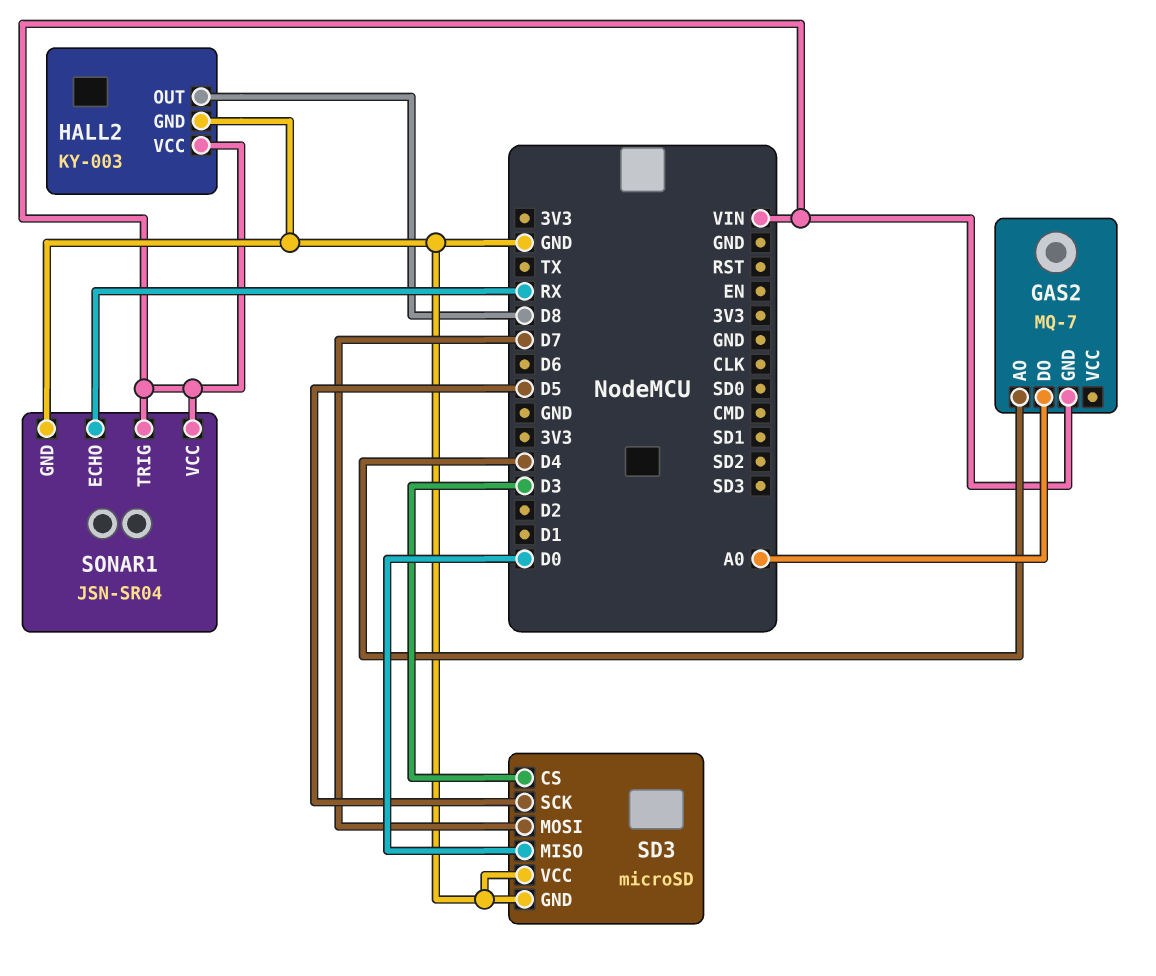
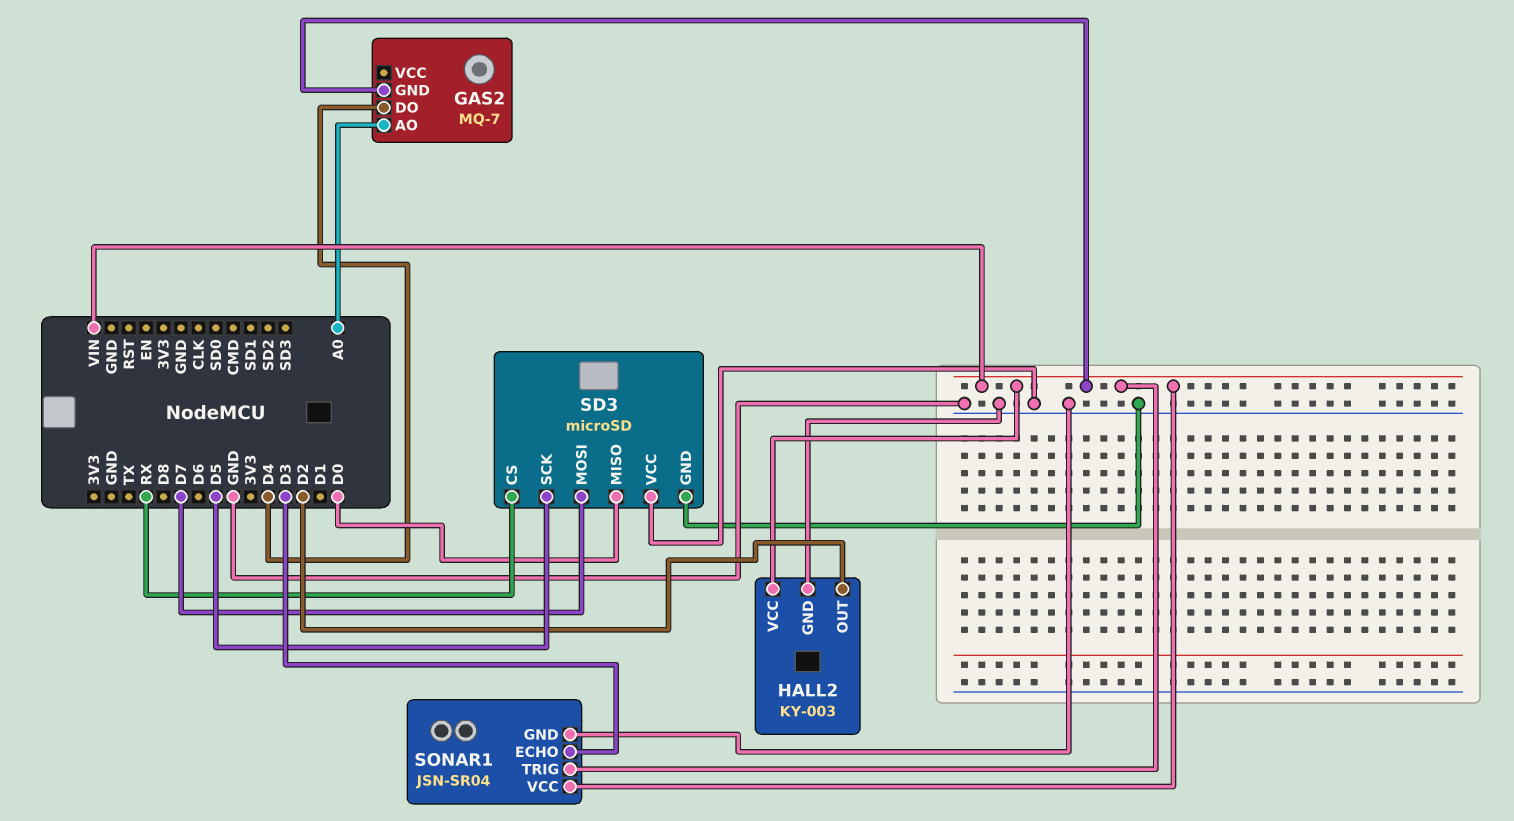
GAS2 pin AO: D4 -> A0
GAS2 pin DO: A0 -> D4
HALL2 pin OUT: D8 -> D2
SD3 pin CS: D3 -> RX
SONAR1 pin ECHO: RX -> D3

